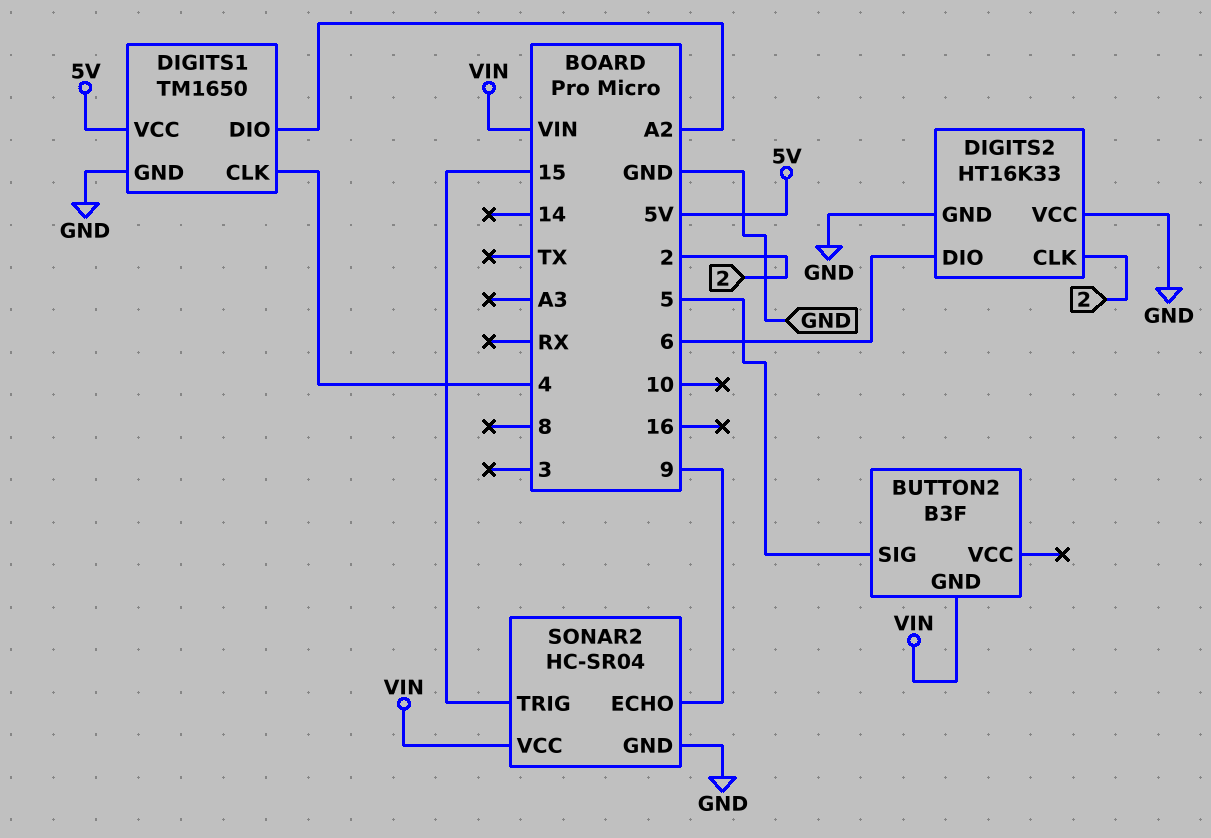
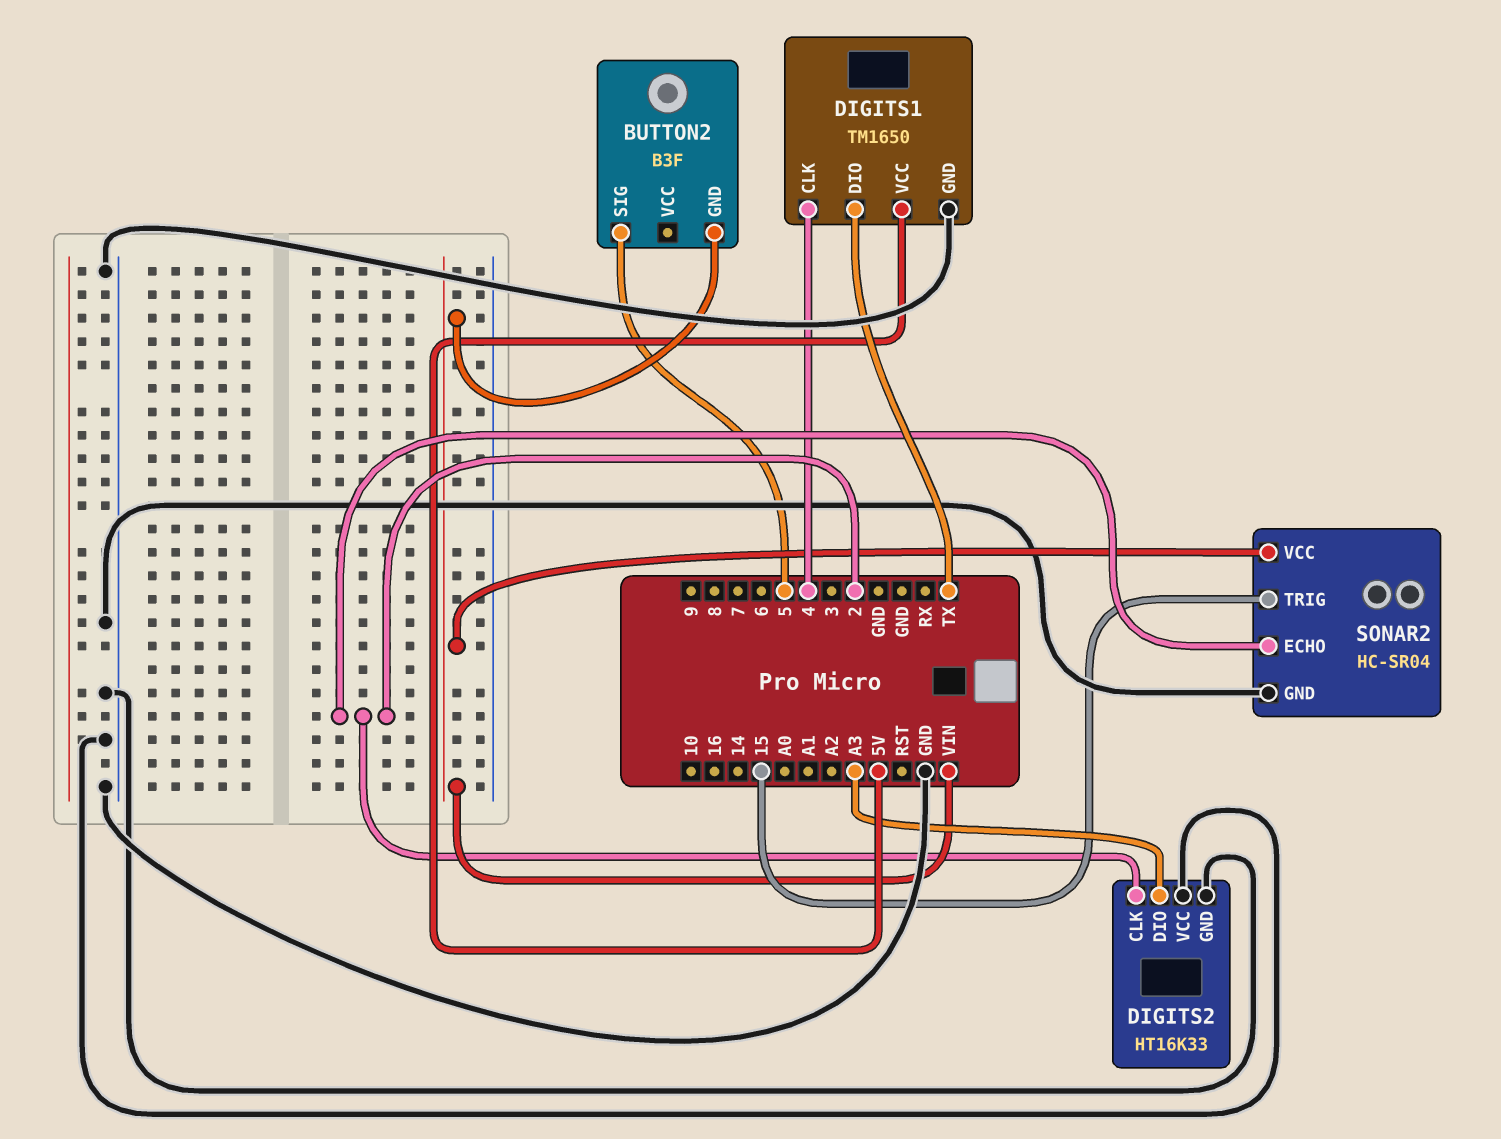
DIGITS1 pin DIO: A2 -> TX
DIGITS2 pin DIO: 6 -> A3
SONAR2 pin ECHO: 9 -> 2

